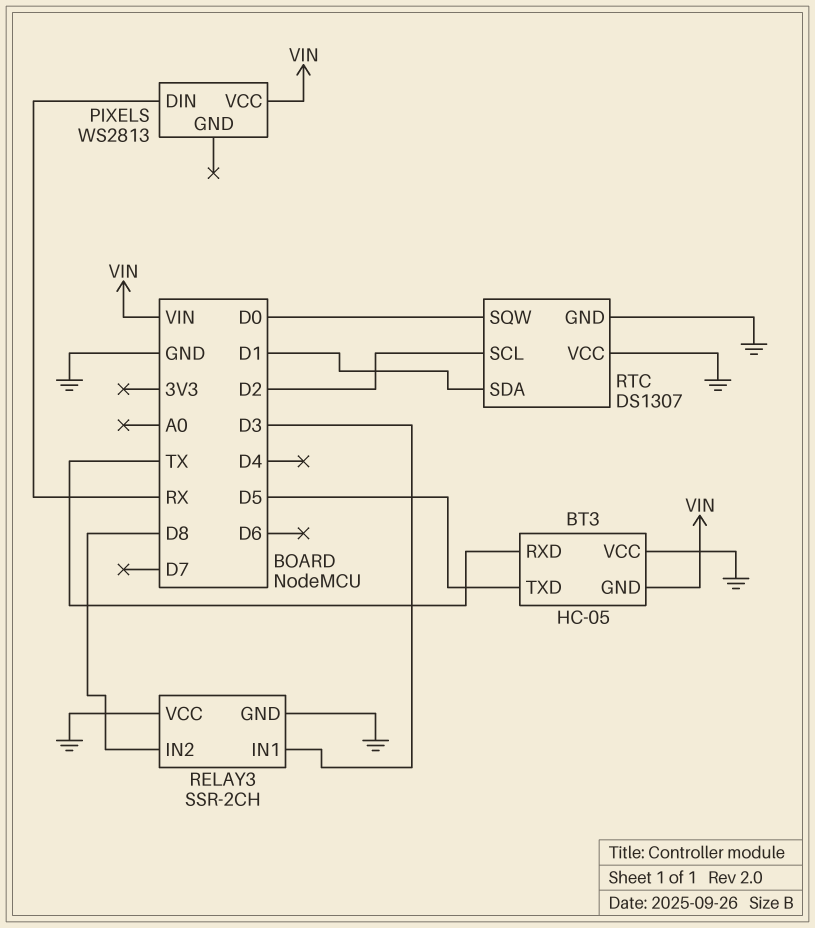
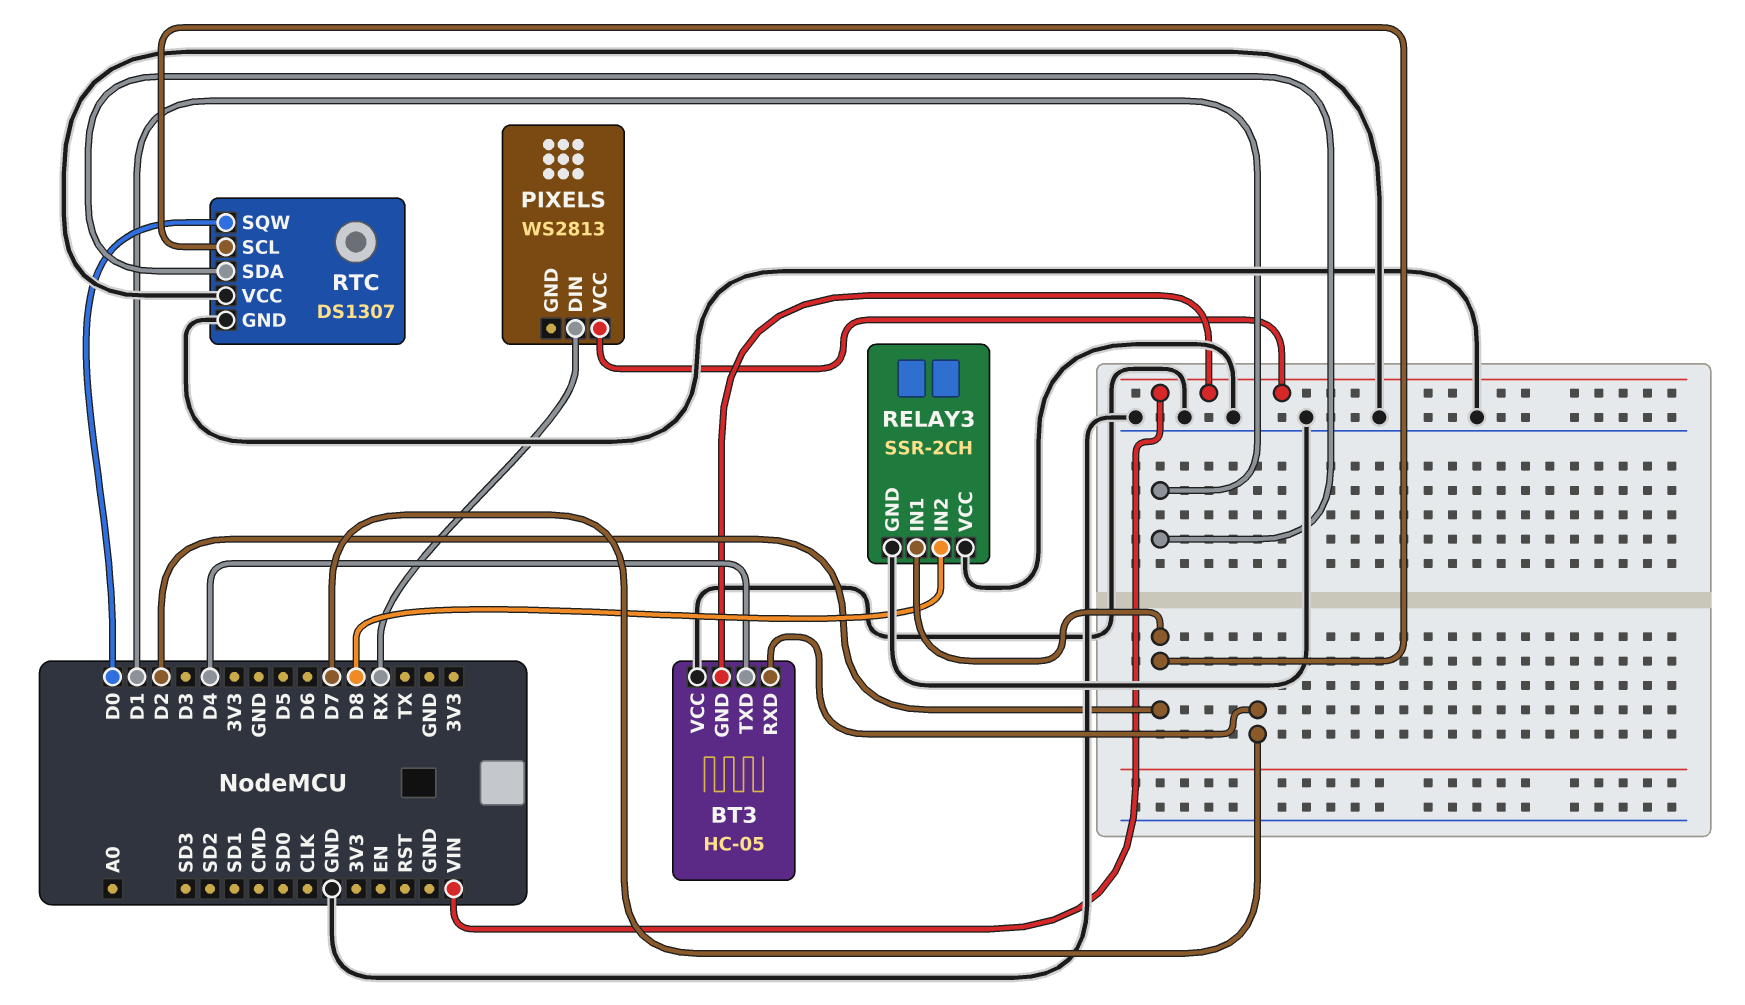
BT3 pin RXD: TX -> D7
BT3 pin TXD: D5 -> D4
RELAY3 pin IN1: D3 -> D2

